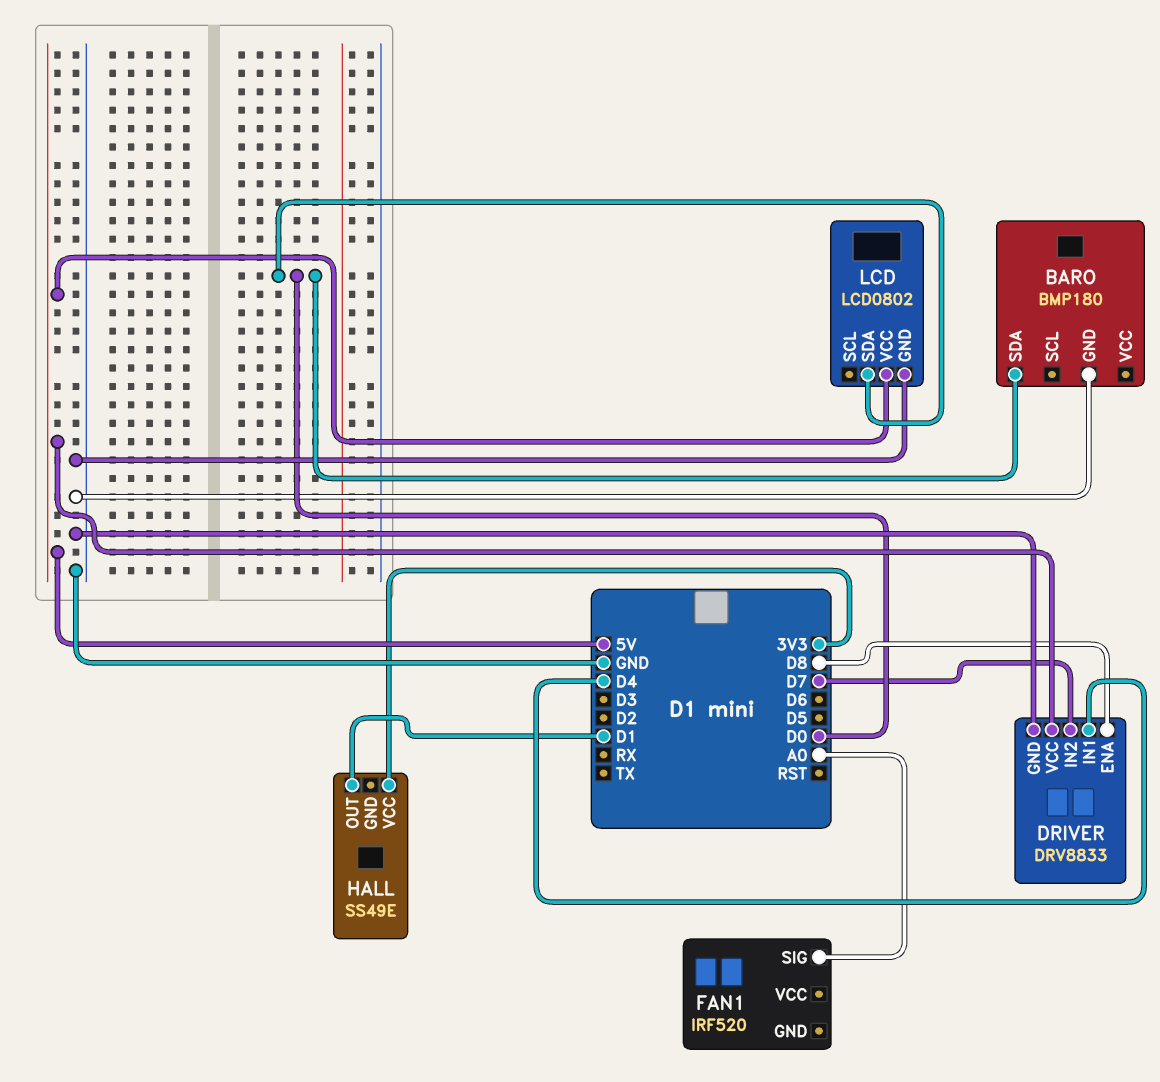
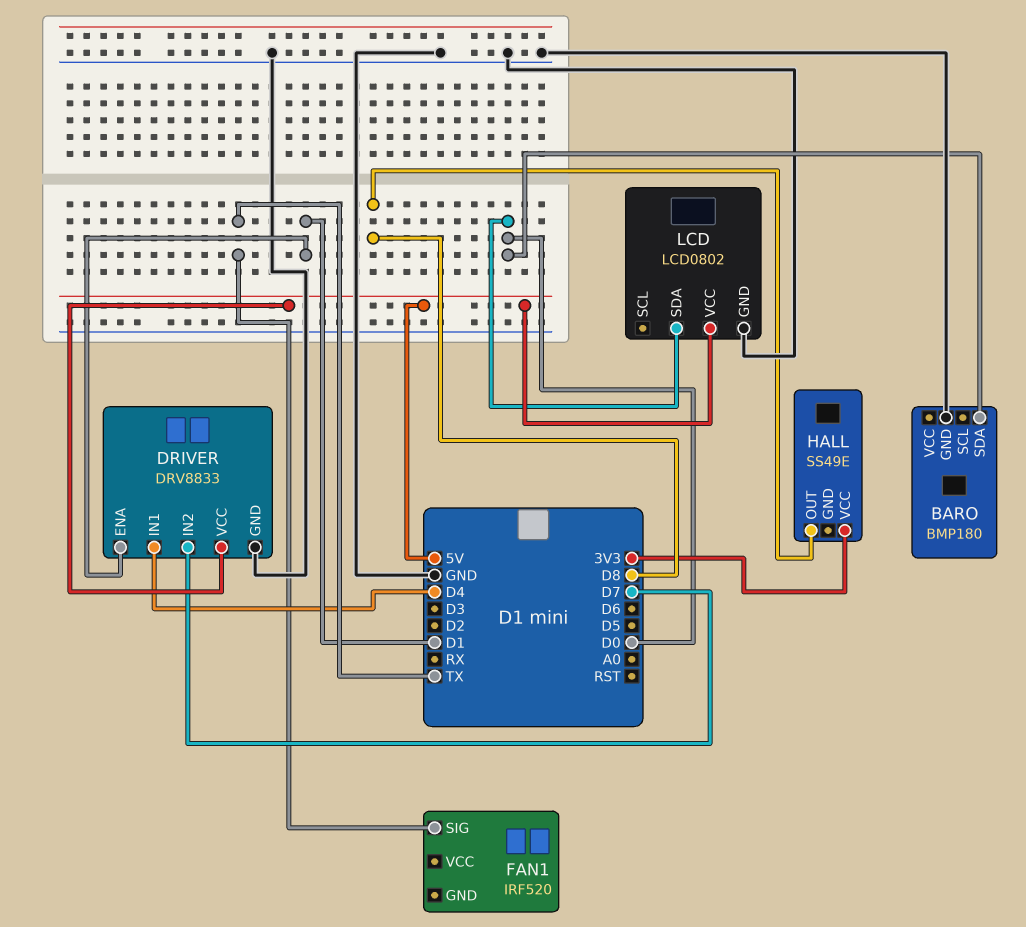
DRIVER pin ENA: D8 -> D1
FAN1 pin SIG: A0 -> TX
HALL pin OUT: D1 -> D8

